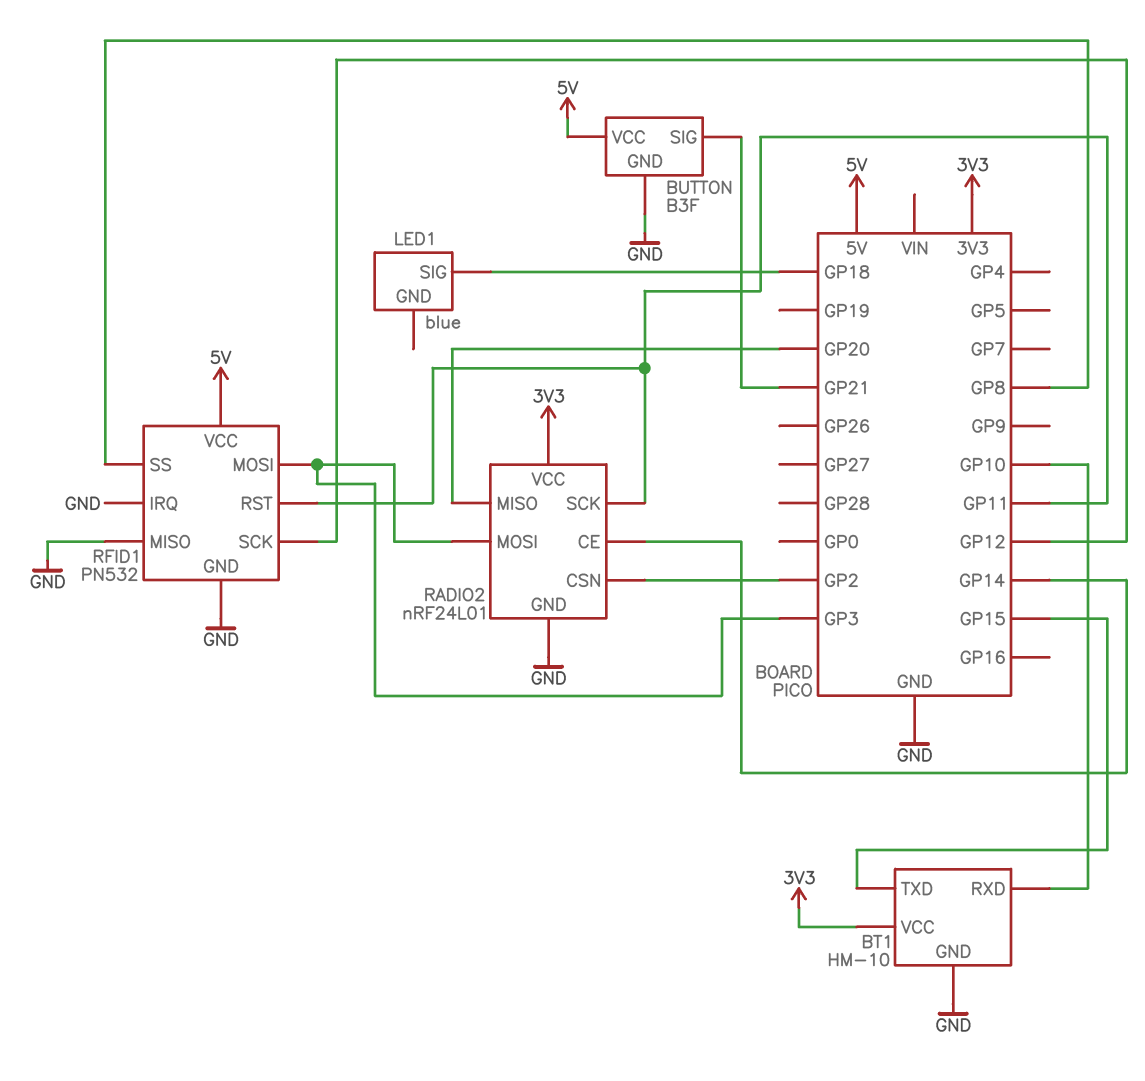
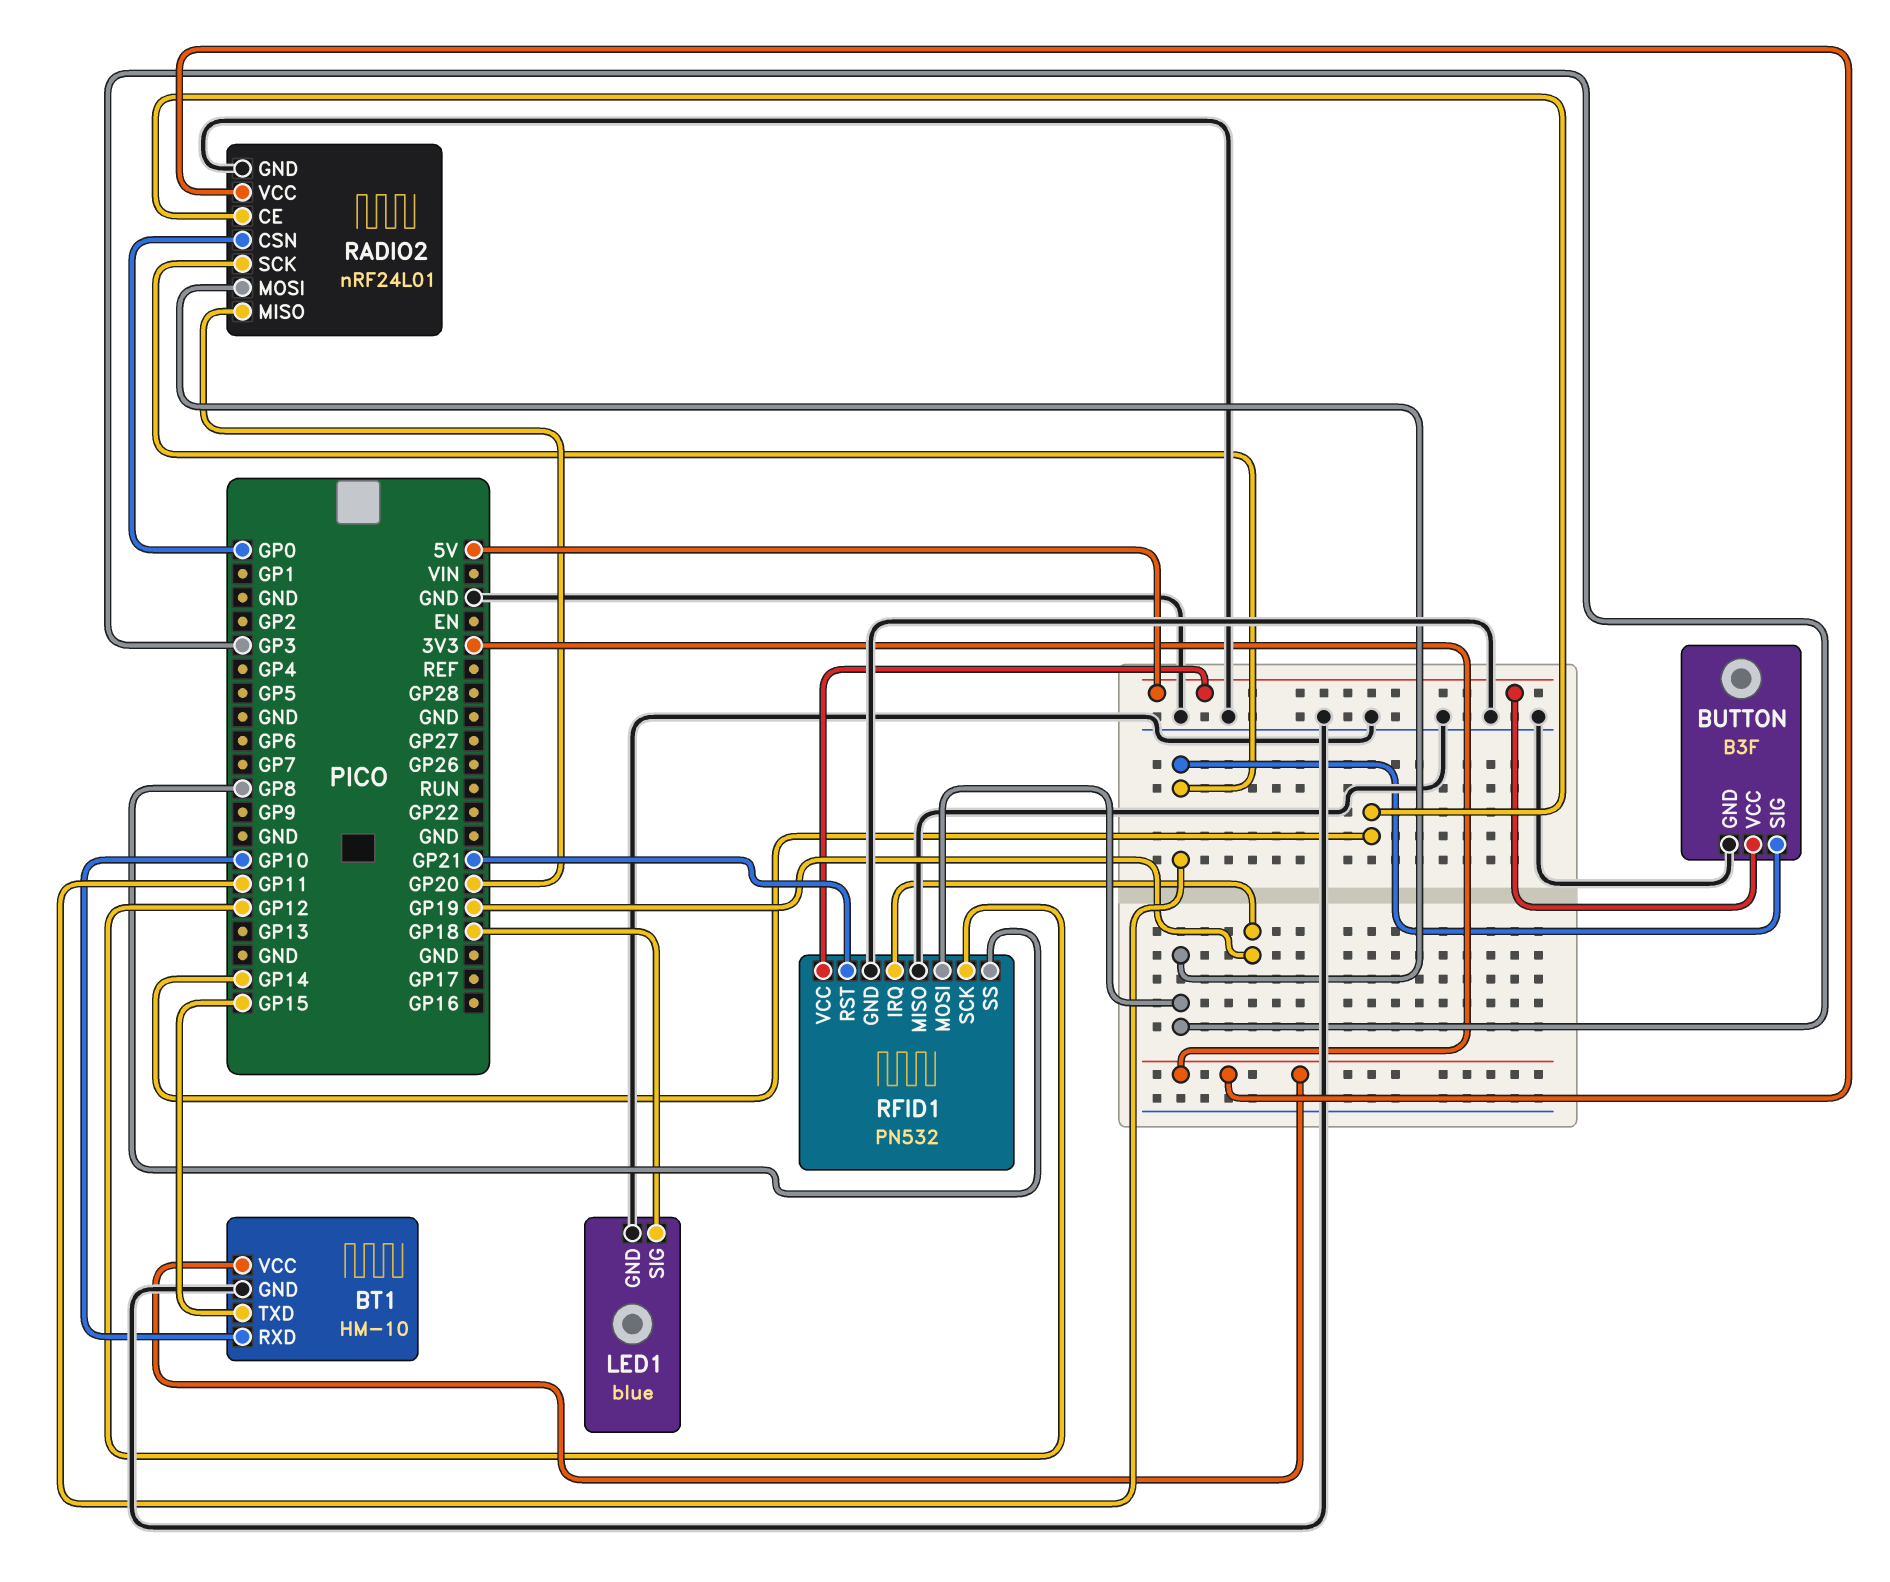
BUTTON pin SIG: GP21 -> GP11
LED1 pin GND: none -> GND
RADIO2 pin CSN: GP2 -> GP0
RFID1 pin IRQ: GND -> GP19
RFID1 pin RST: GP11 -> GP21

